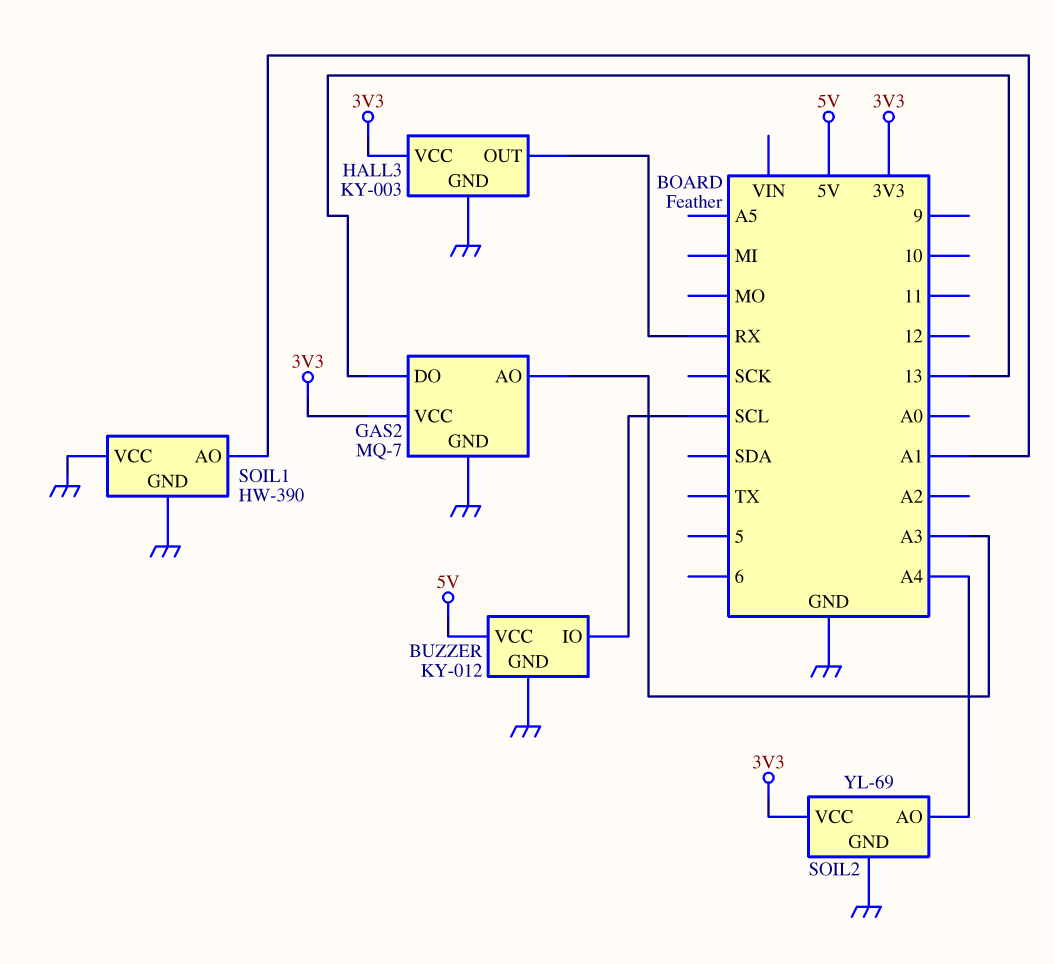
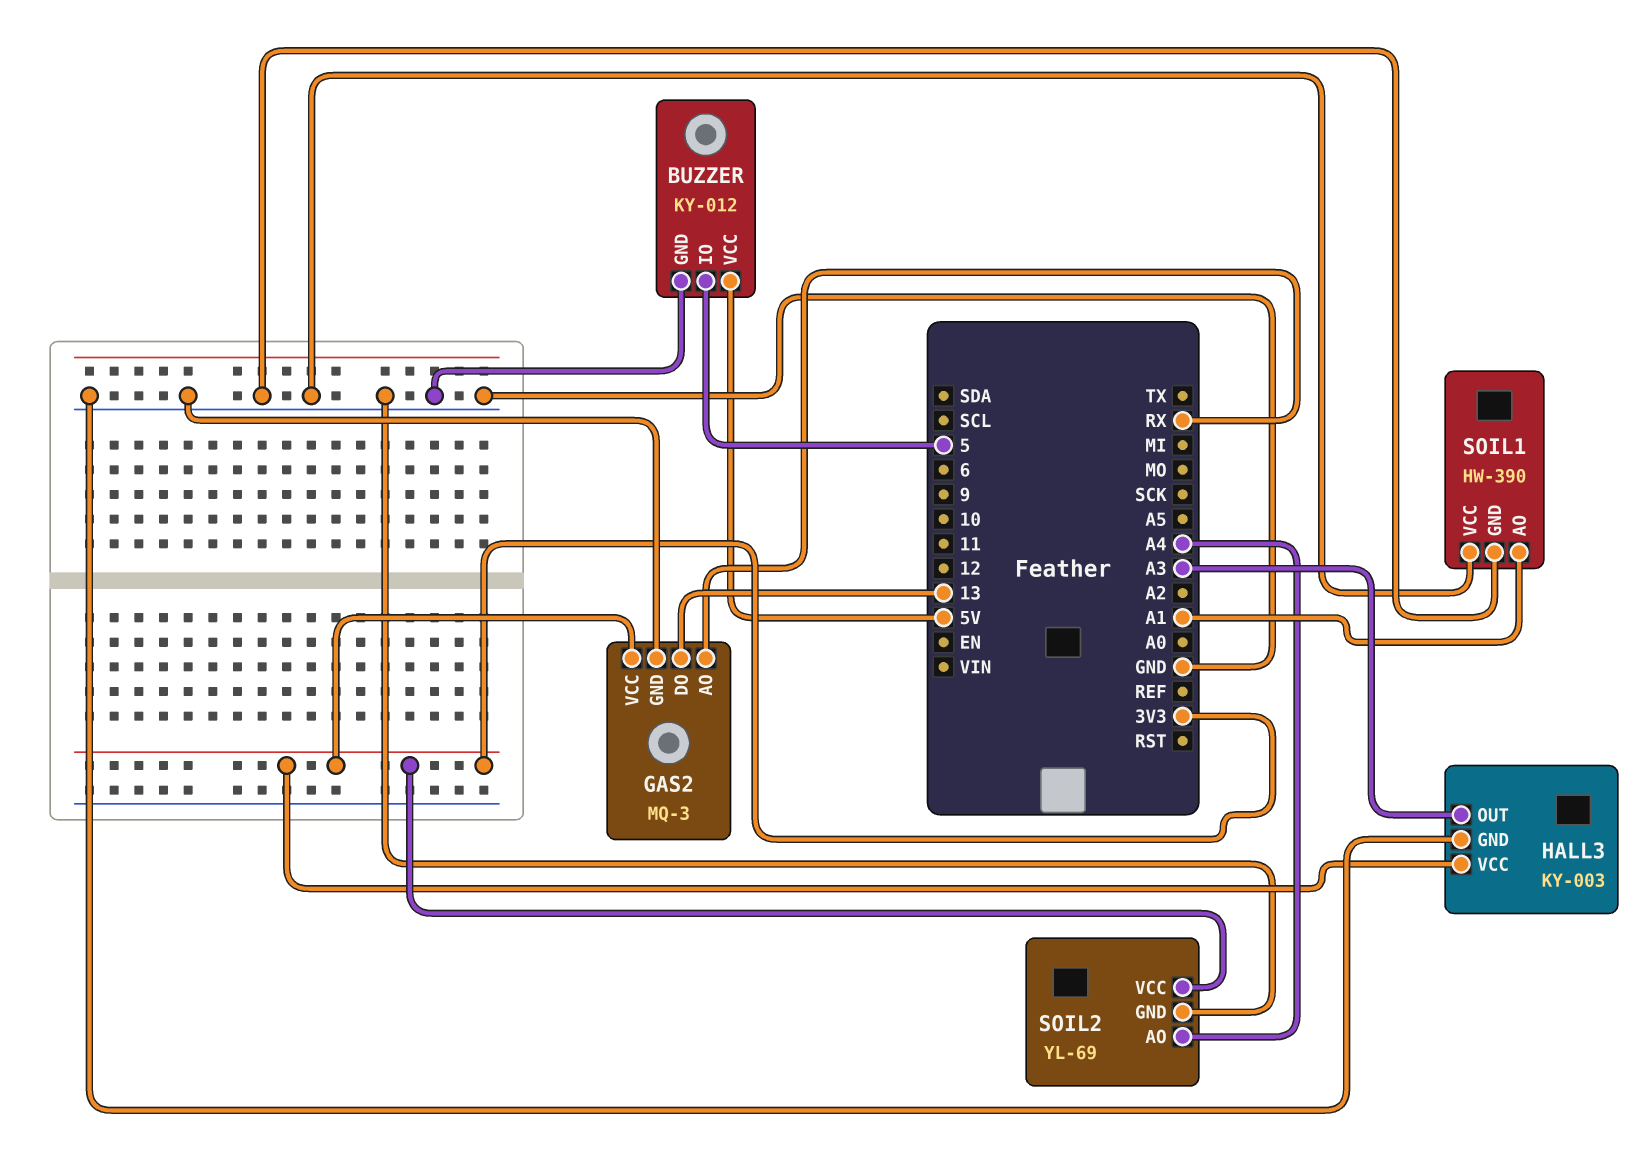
BUZZER pin IO: SCL -> 5
GAS2: MQ-7 -> MQ-3
GAS2 pin AO: A3 -> RX
HALL3 pin OUT: RX -> A3

